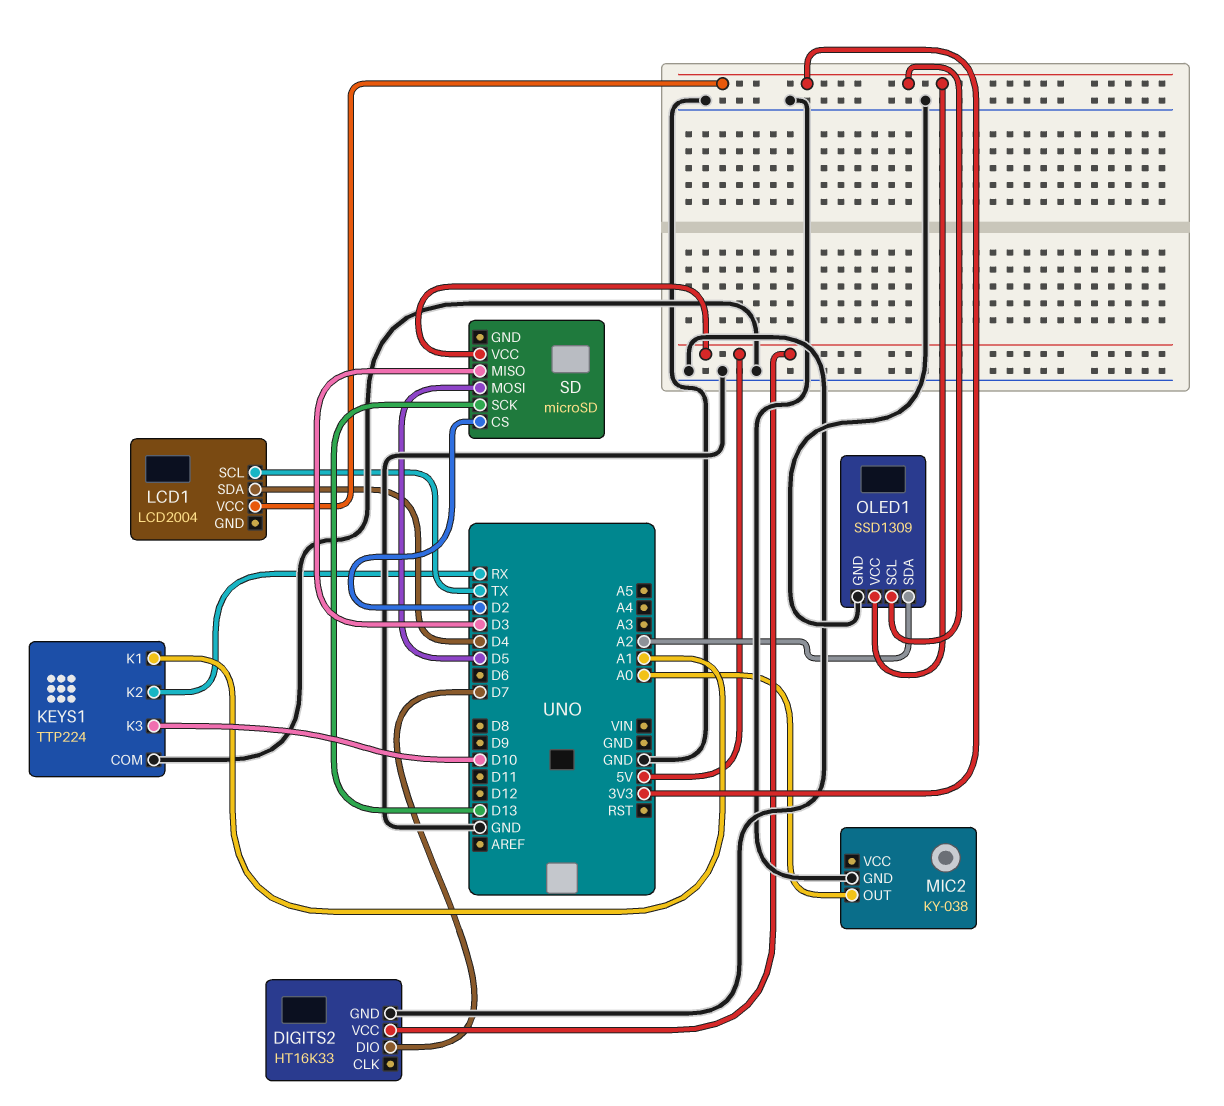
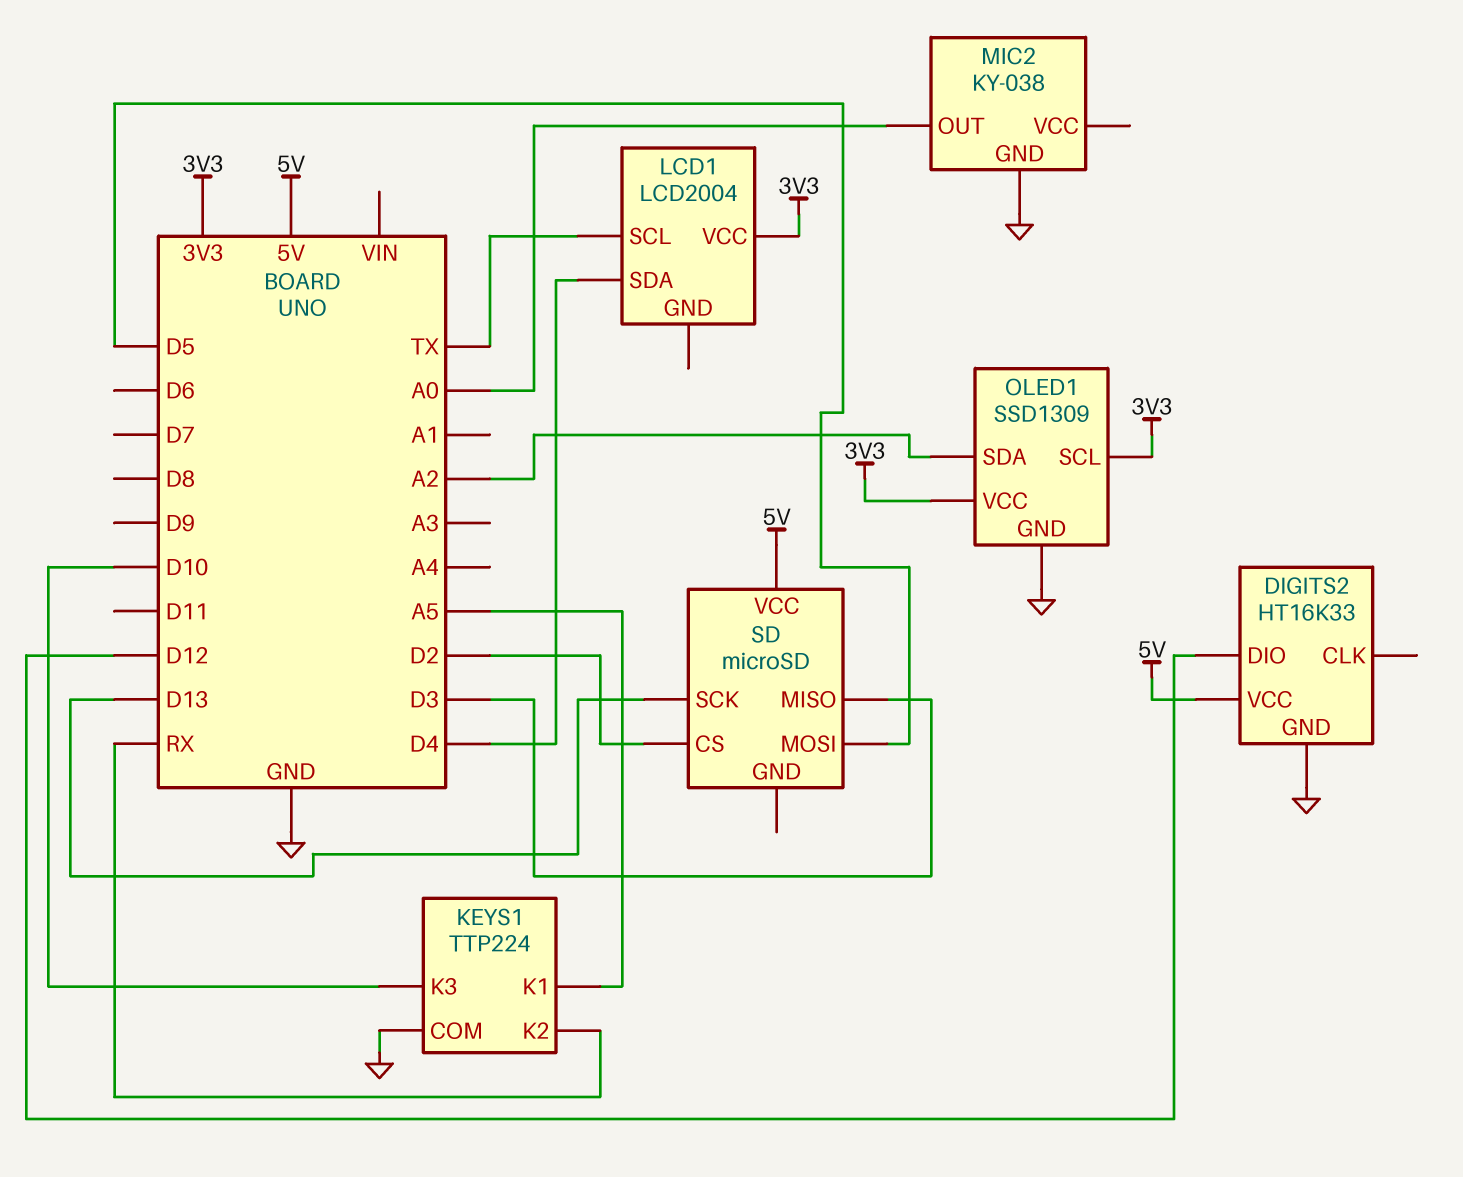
DIGITS2 pin DIO: D7 -> D12
KEYS1 pin K1: A1 -> A5

